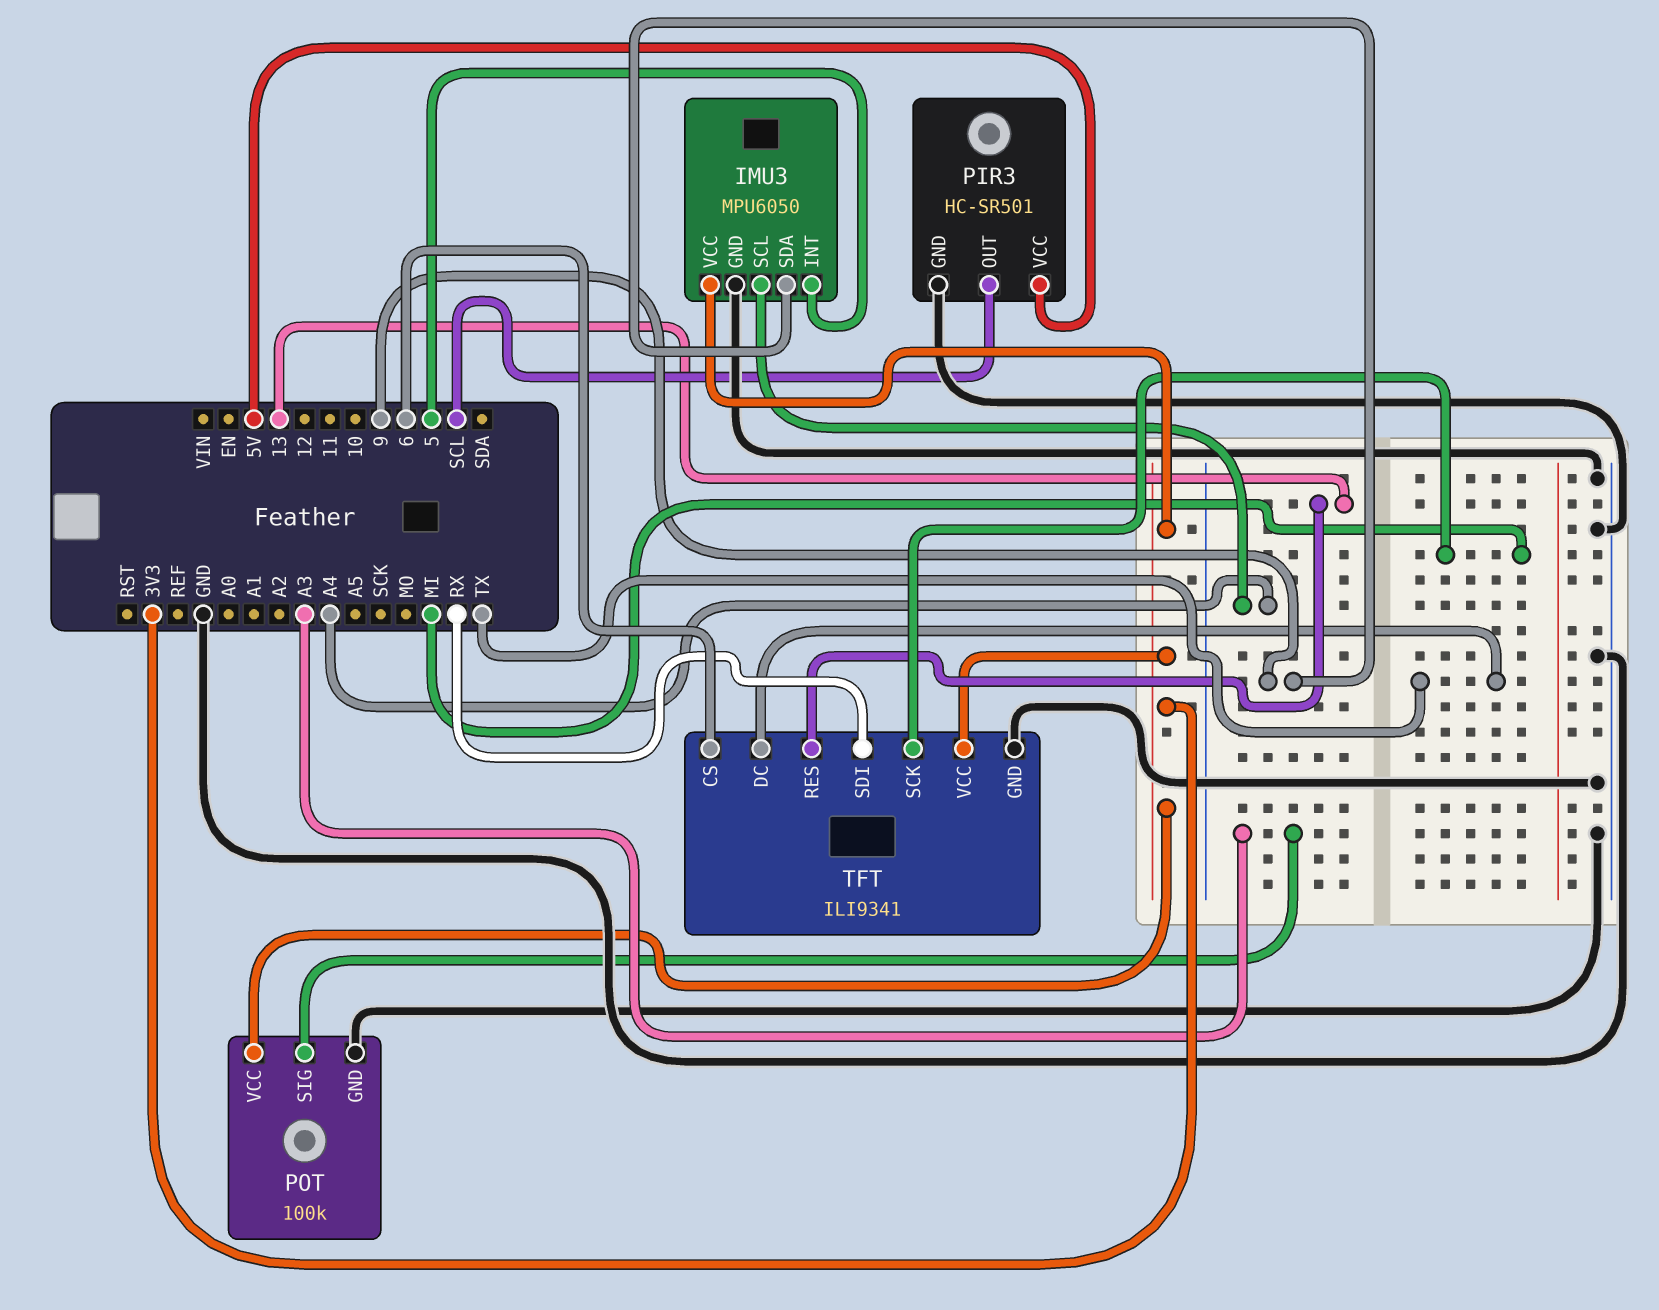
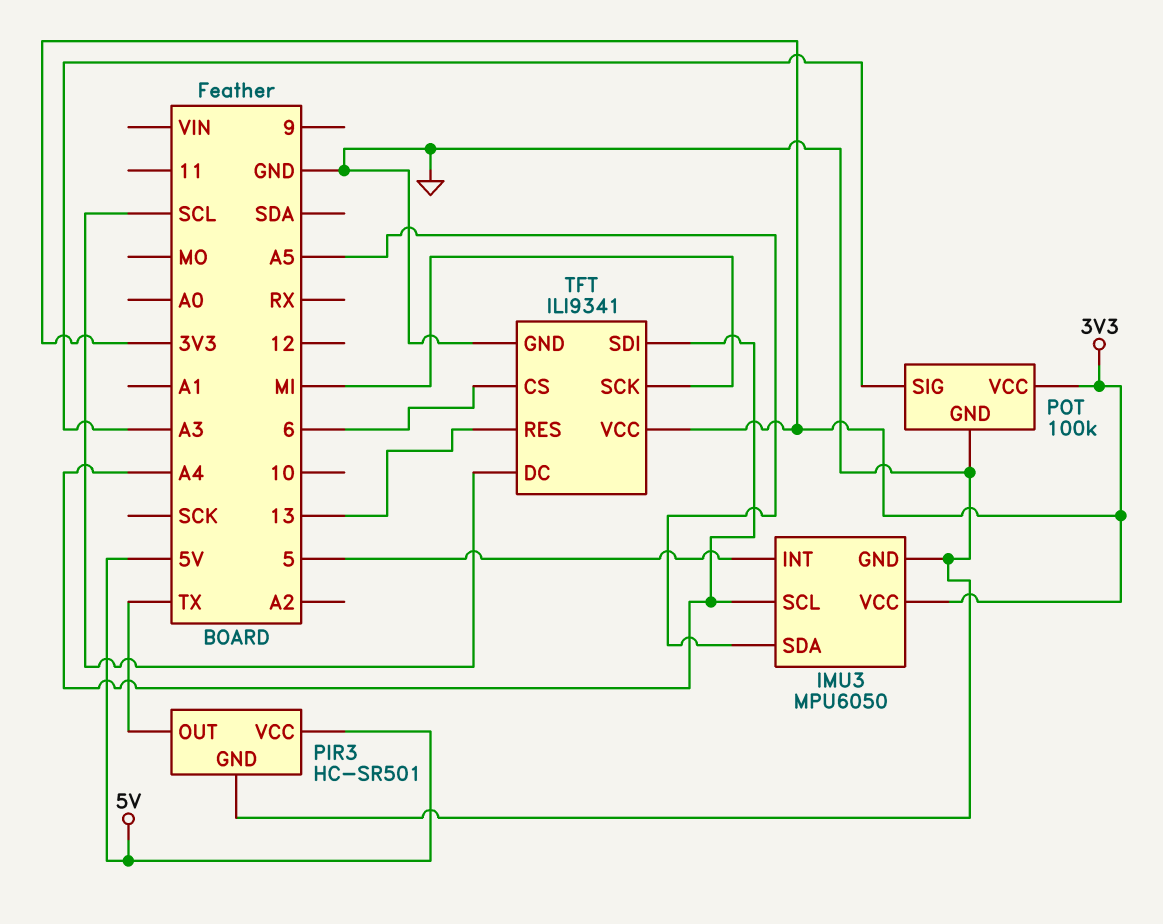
IMU3 pin SDA: 9 -> A5
PIR3 pin OUT: SCL -> TX
TFT pin DC: TX -> SCL
TFT pin SDI: RX -> A4

